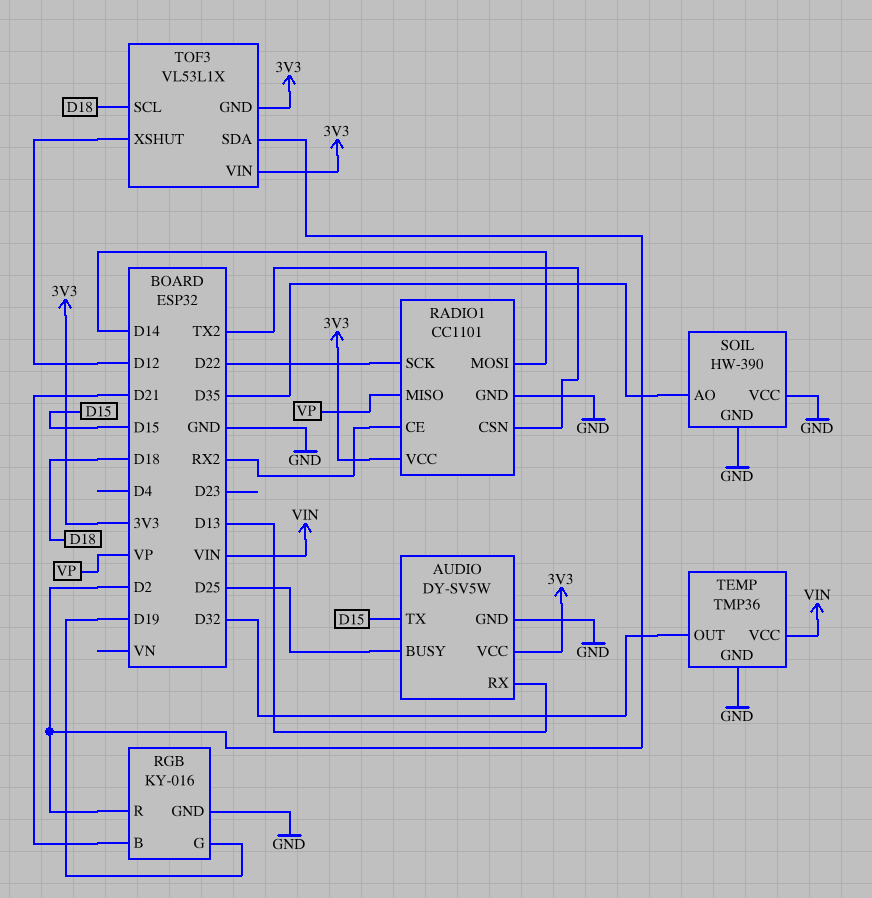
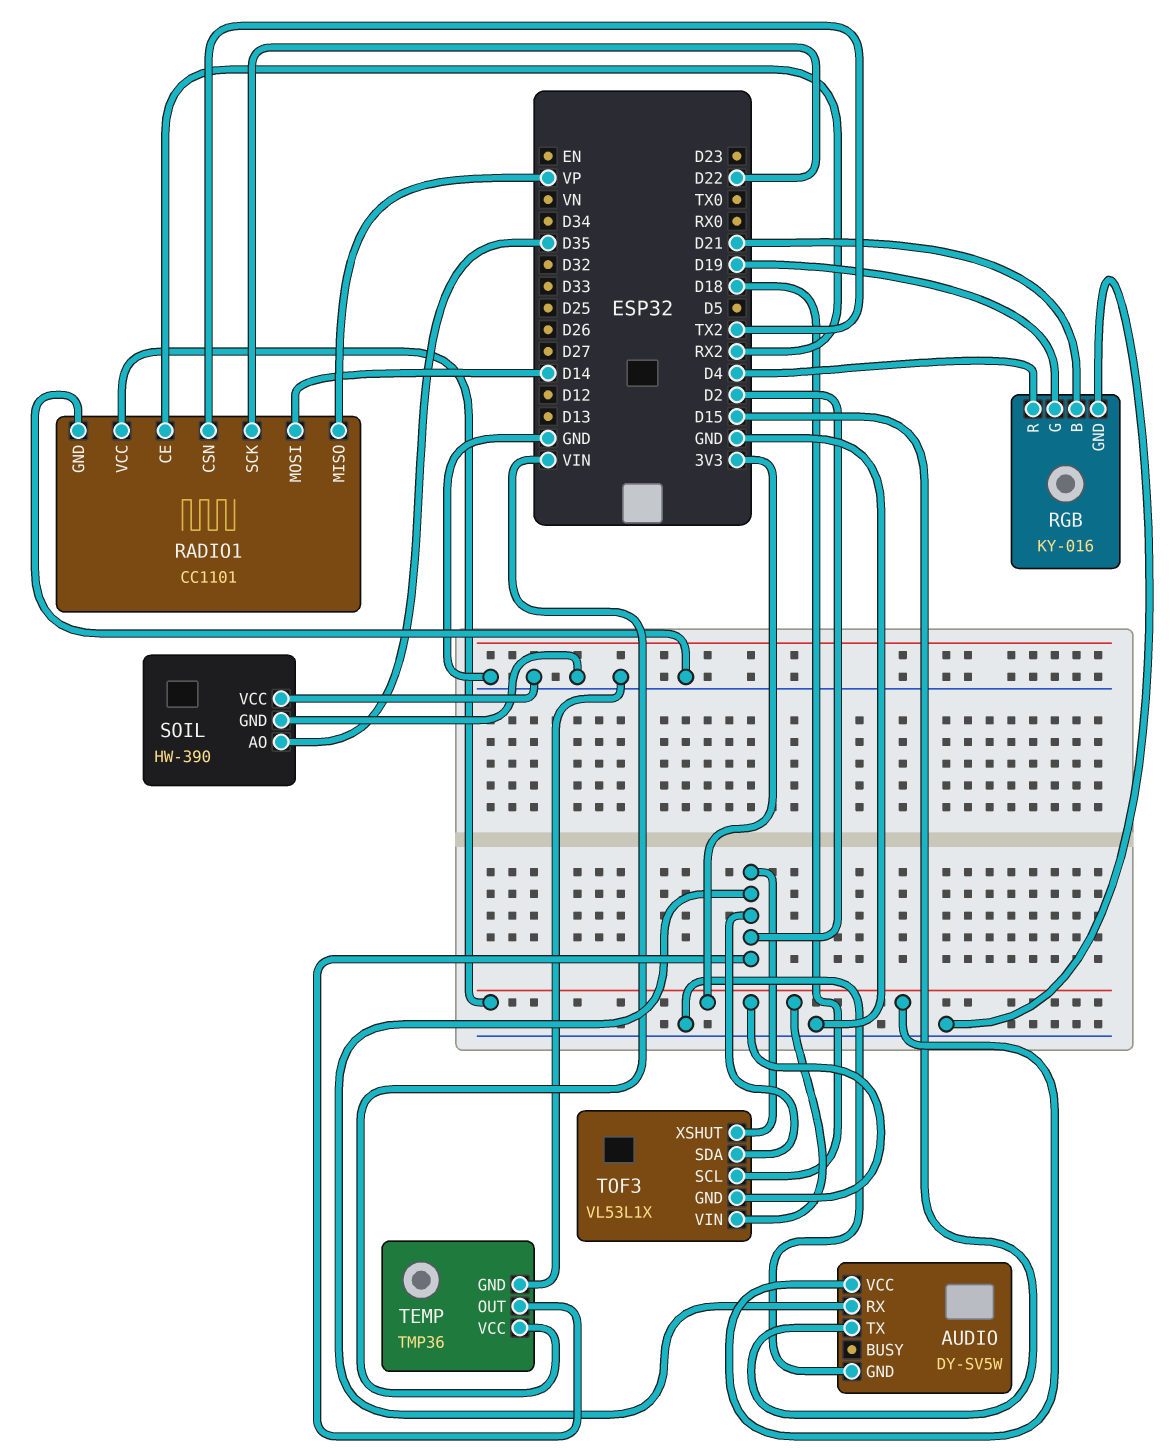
AUDIO pin BUSY: D25 -> none
AUDIO pin RX: D13 -> D2
RGB pin R: D2 -> D4
TEMP pin OUT: D32 -> D2
TOF3 pin XSHUT: D12 -> D2

